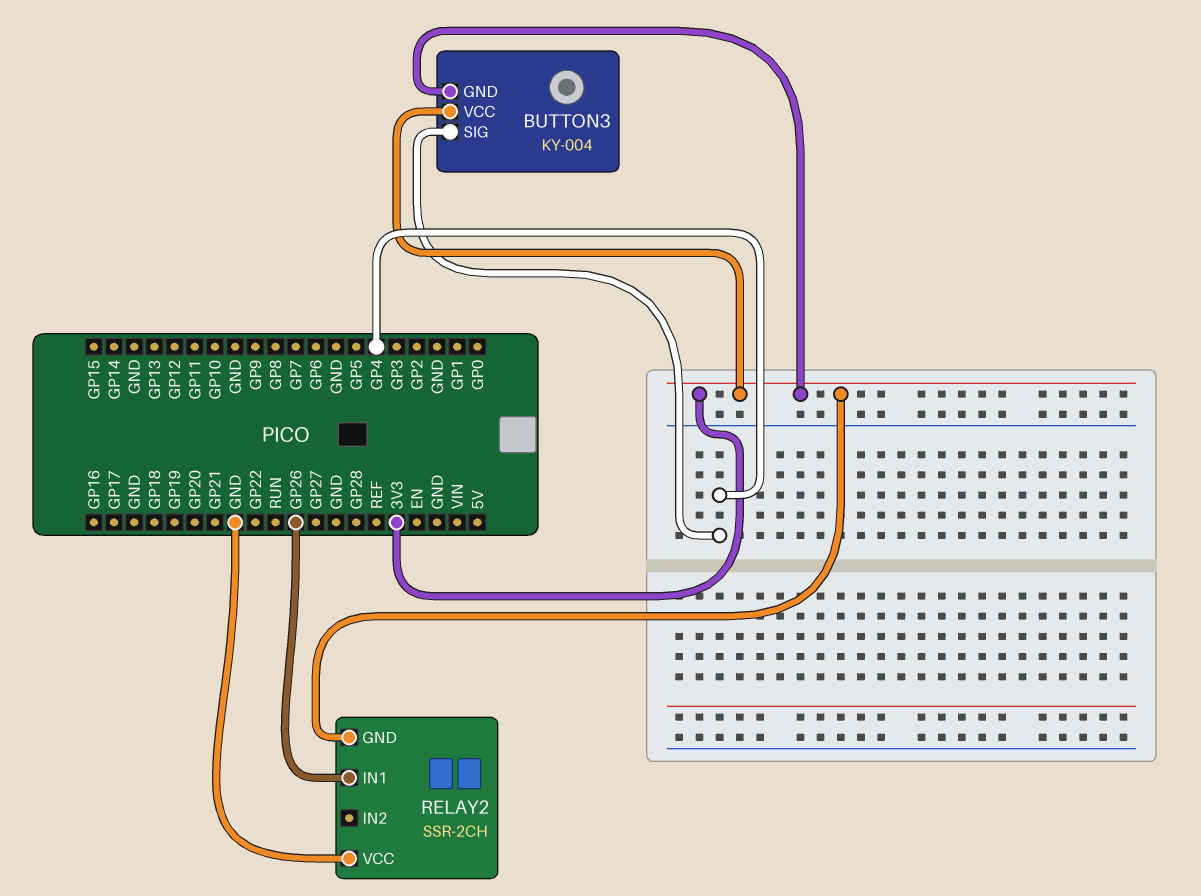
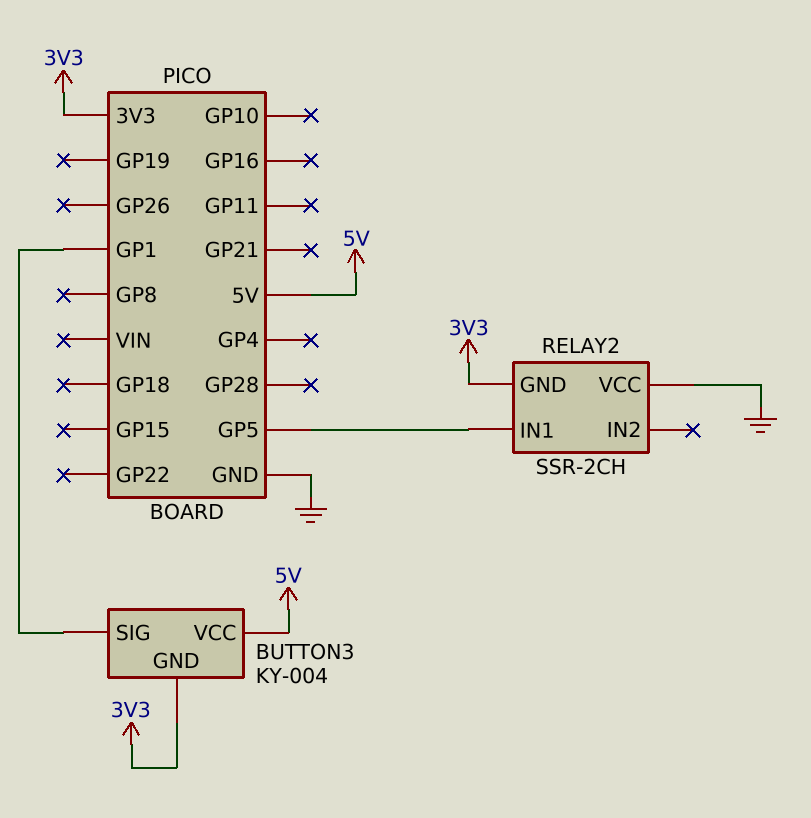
BUTTON3 pin SIG: GP4 -> GP1
BUTTON3 pin VCC: 3V3 -> 5V
RELAY2 pin IN1: GP26 -> GP5

